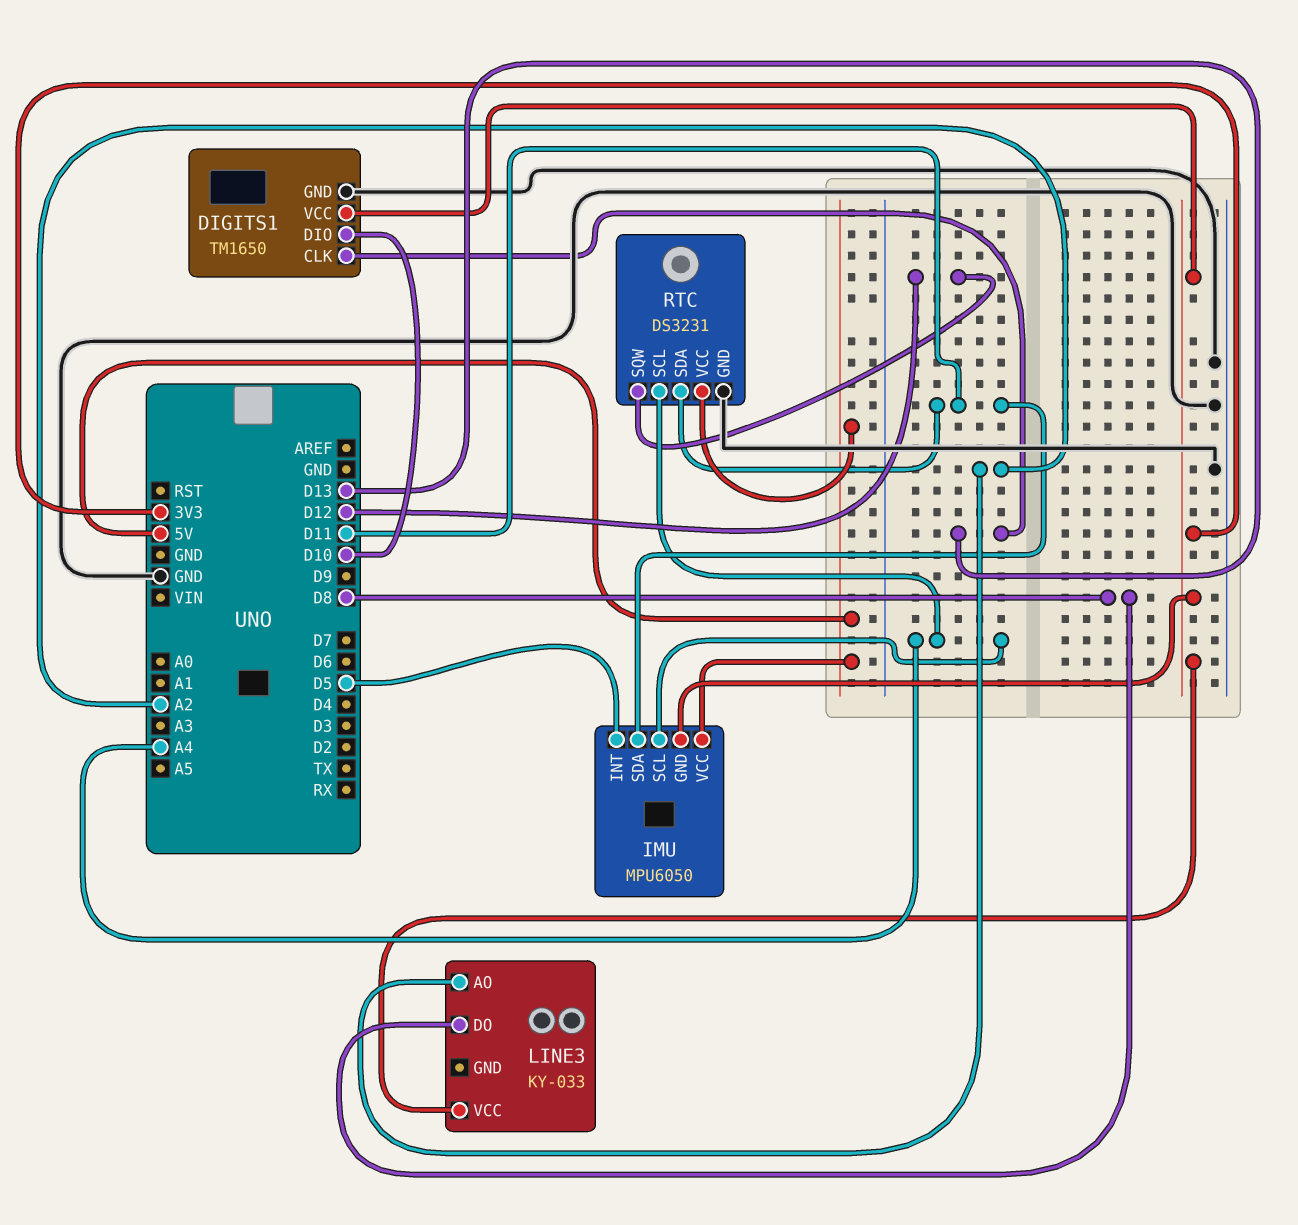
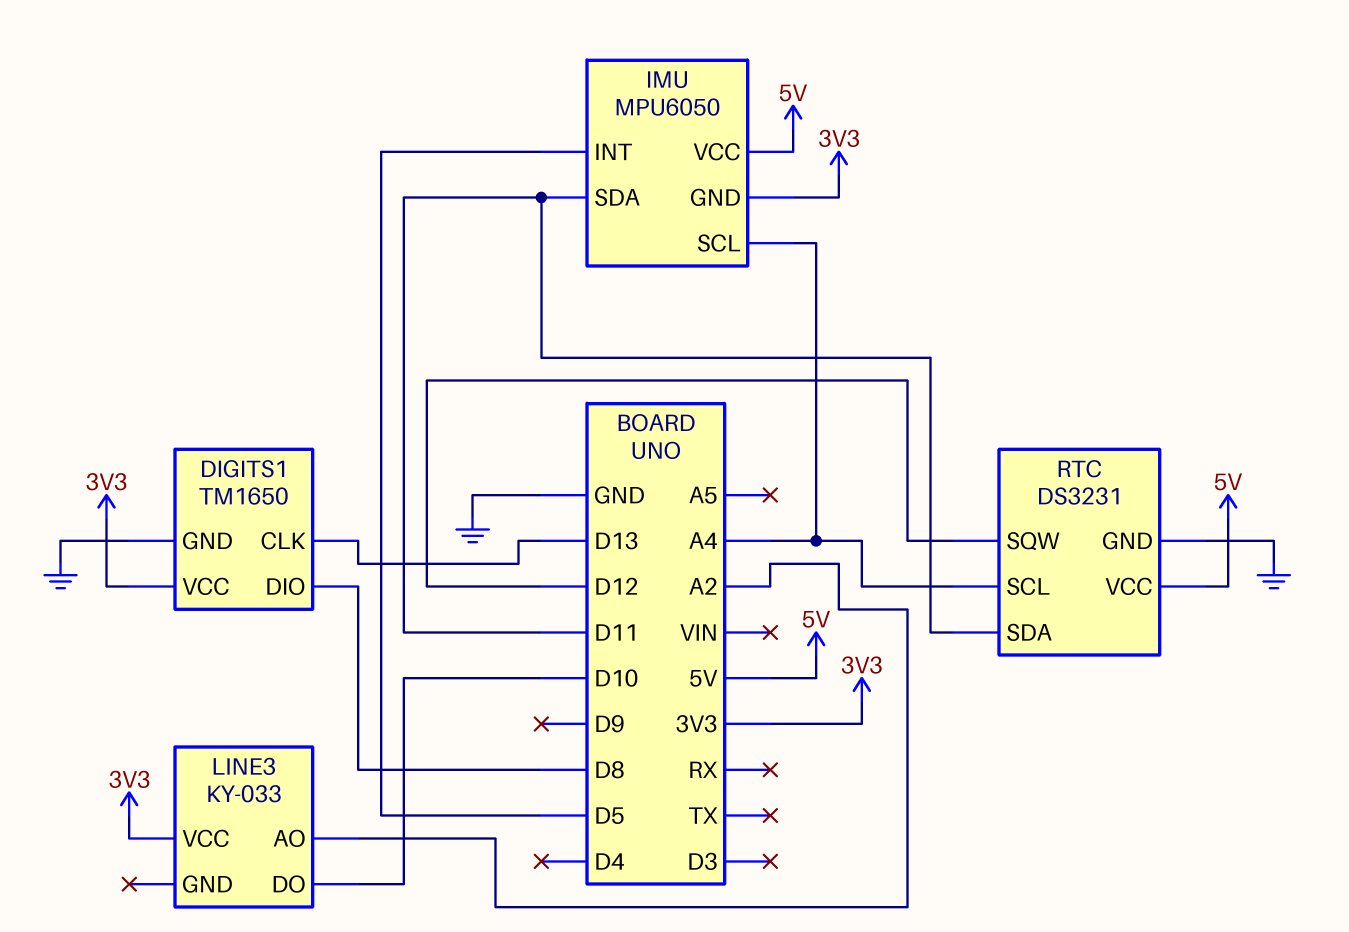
DIGITS1 pin DIO: D10 -> D8
LINE3 pin DO: D8 -> D10

